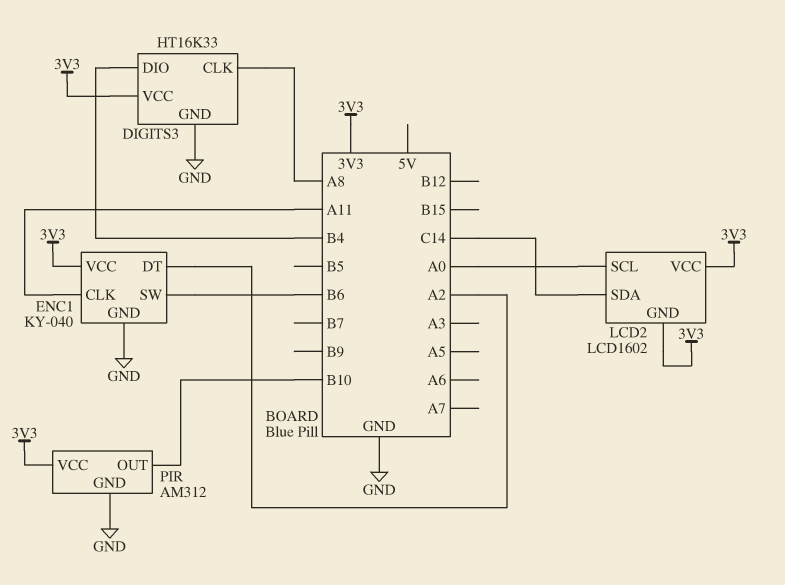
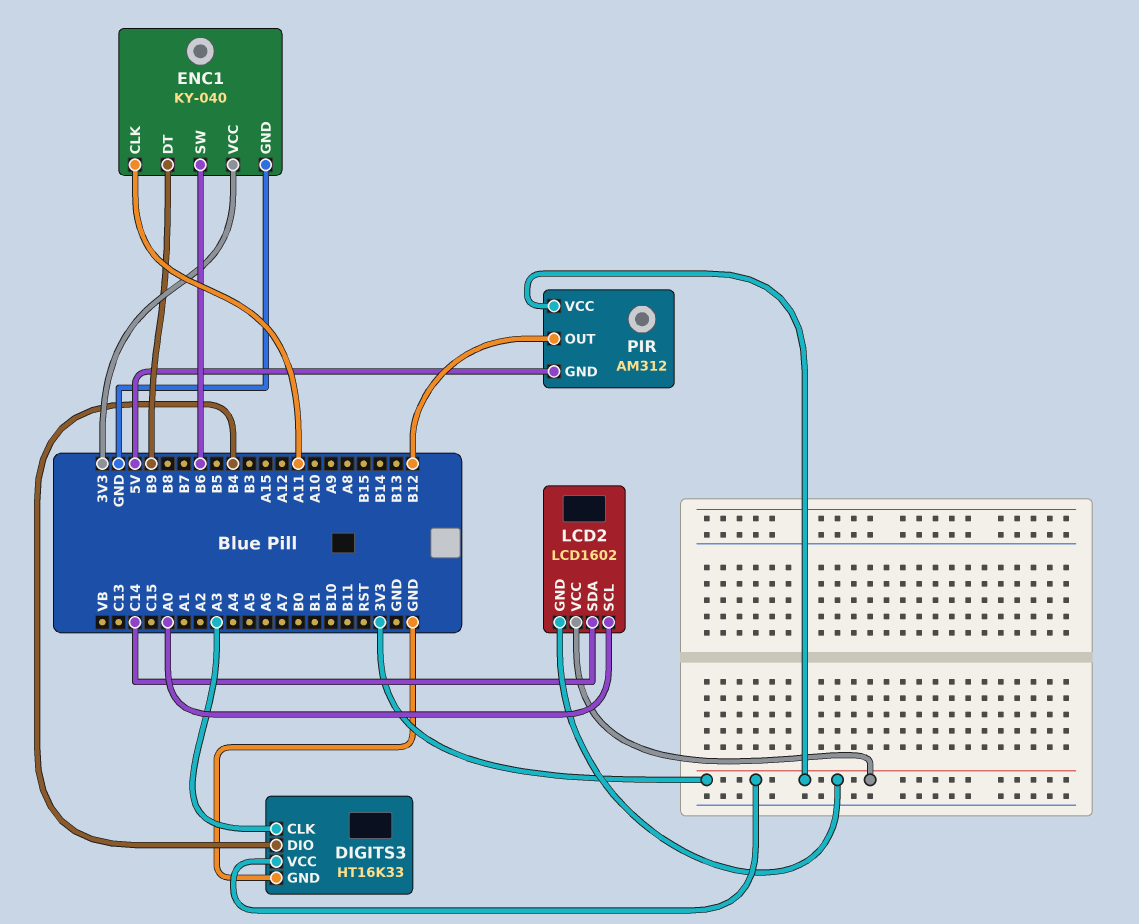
DIGITS3 pin CLK: A8 -> A3
ENC1 pin DT: A2 -> B9
PIR pin GND: GND -> 5V
PIR pin OUT: B10 -> B12

